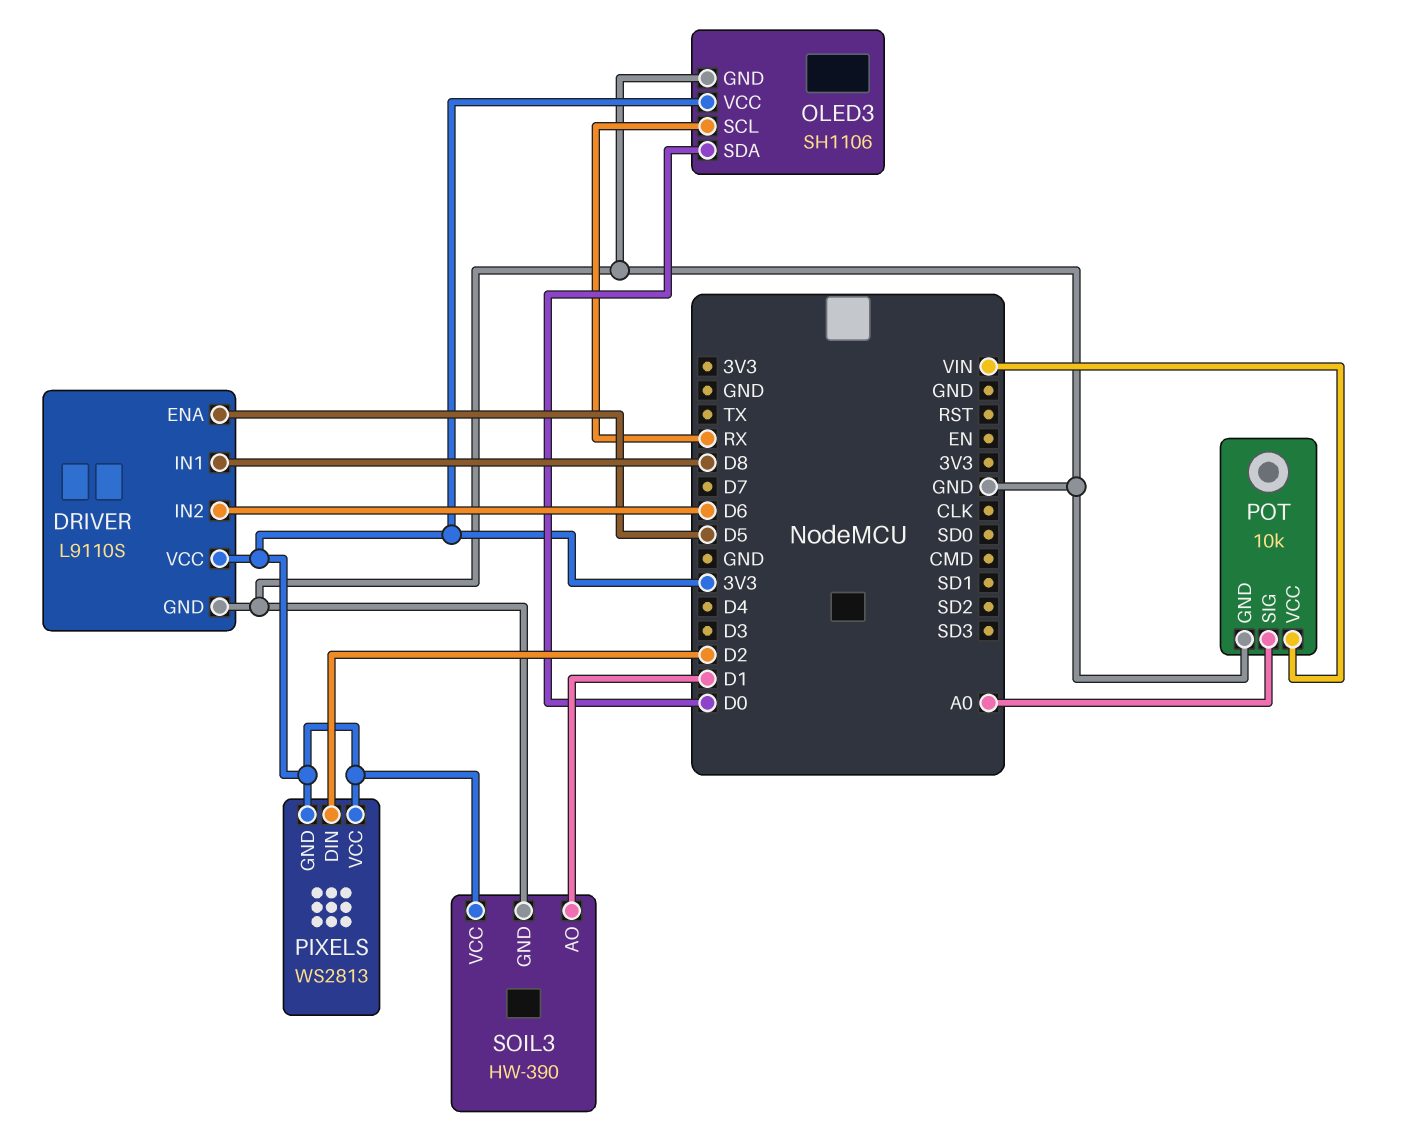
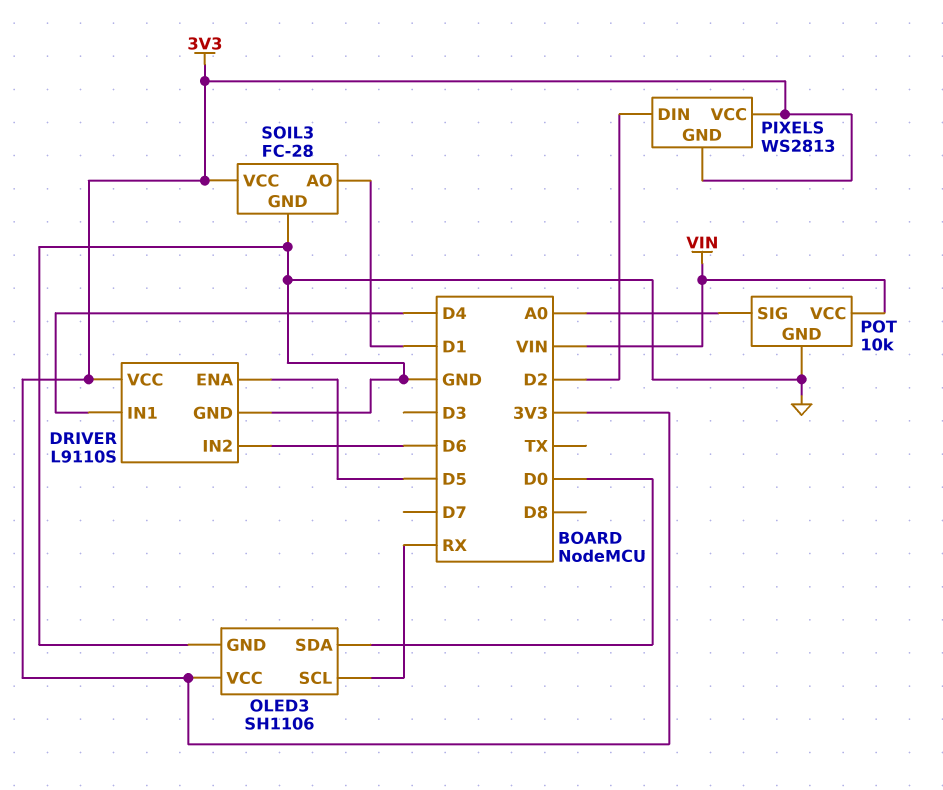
DRIVER pin IN1: D8 -> D4
SOIL3: HW-390 -> FC-28

